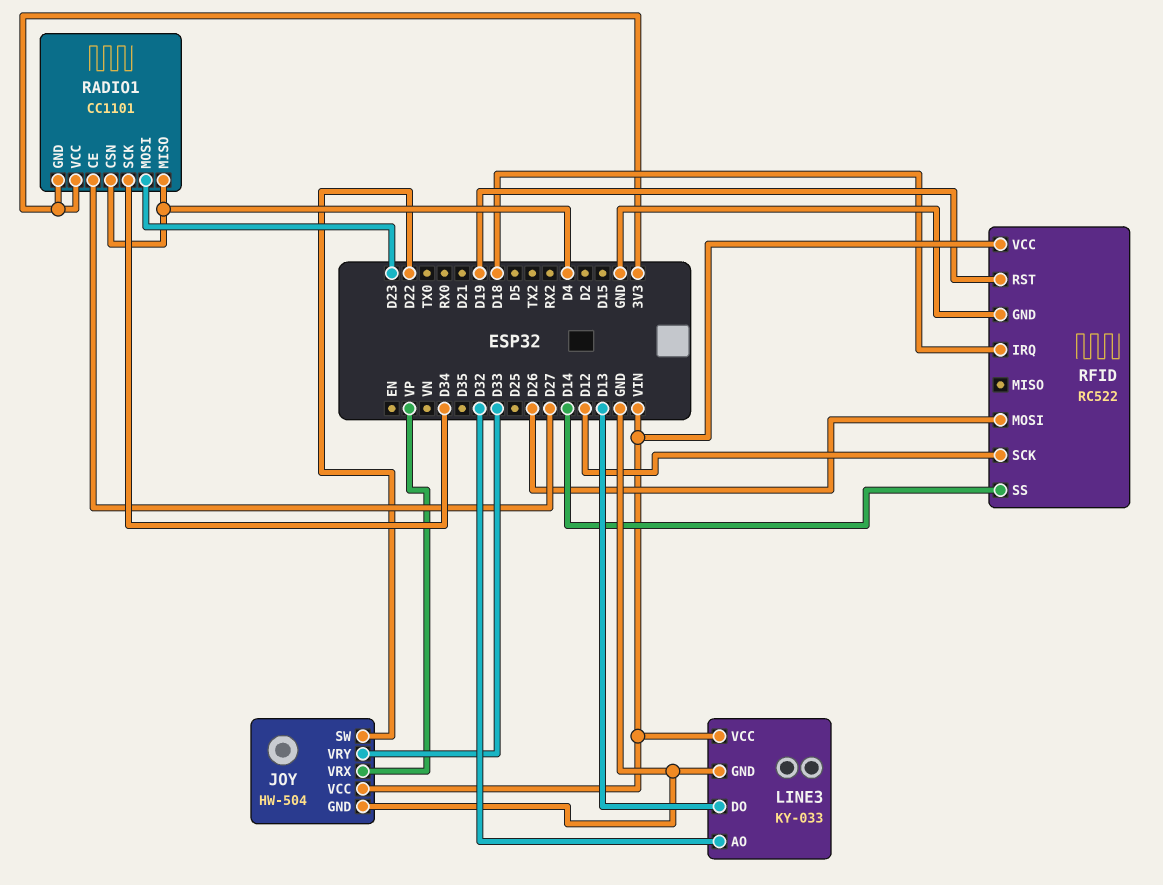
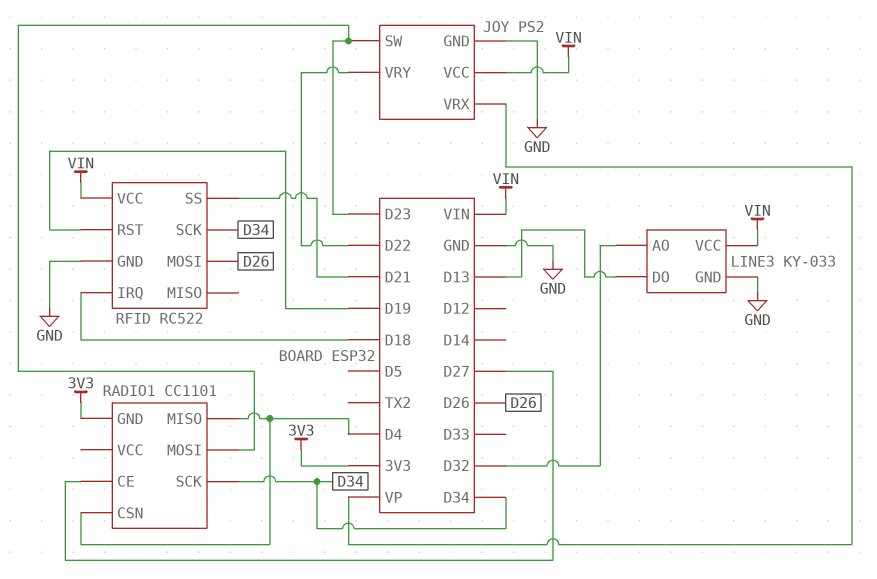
JOY: HW-504 -> PS2
JOY pin SW: D22 -> D23
JOY pin VRY: D33 -> D22
RADIO1 pin VCC: 3V3 -> none
RFID pin SCK: D12 -> D34
RFID pin SS: D14 -> D21

